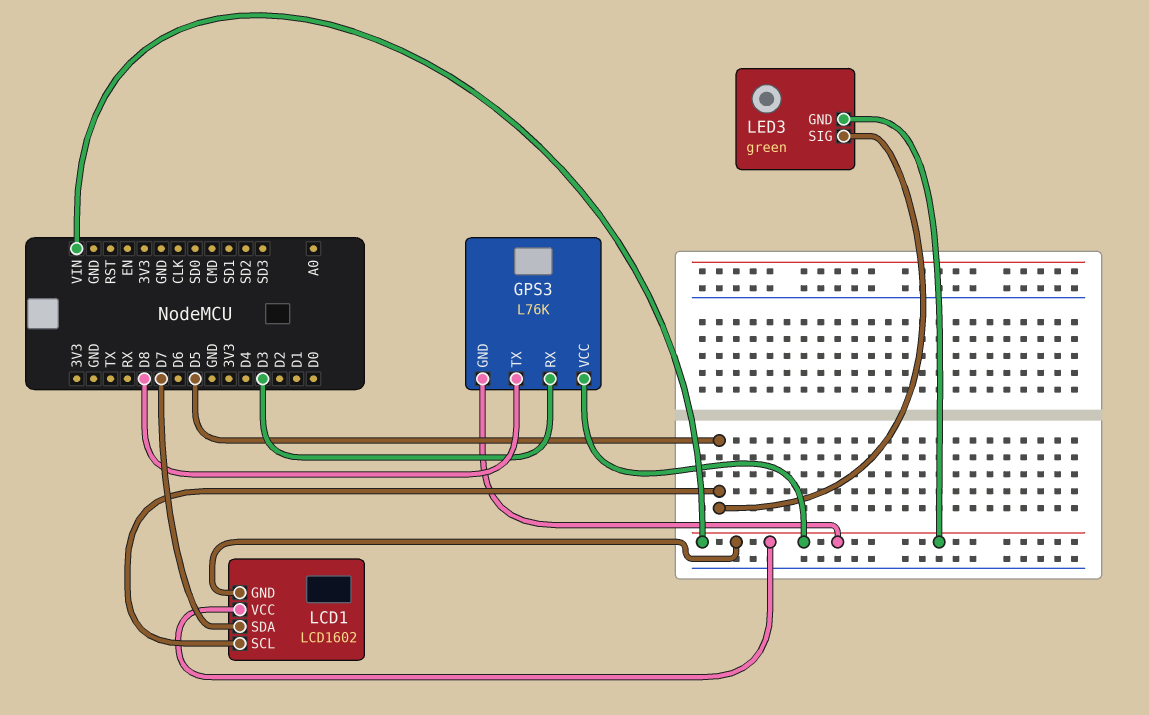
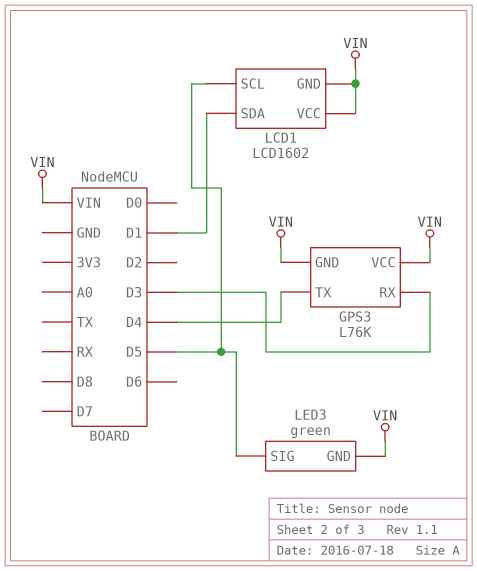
GPS3 pin TX: D8 -> D4
LCD1 pin SDA: D7 -> D1

